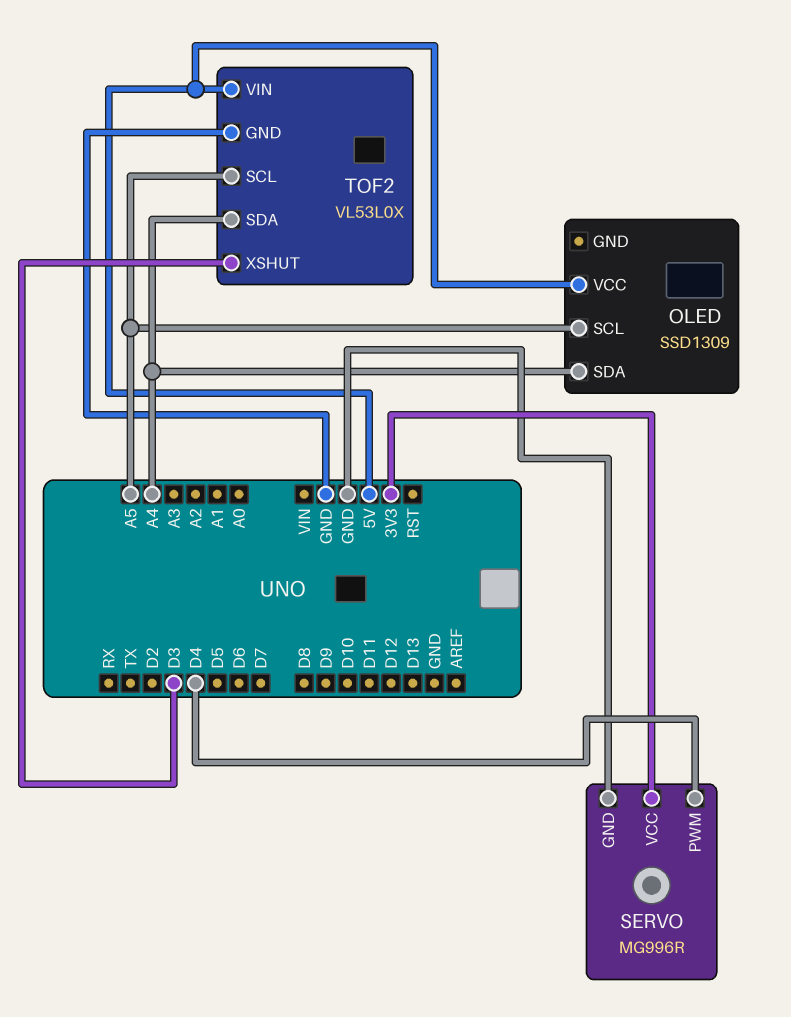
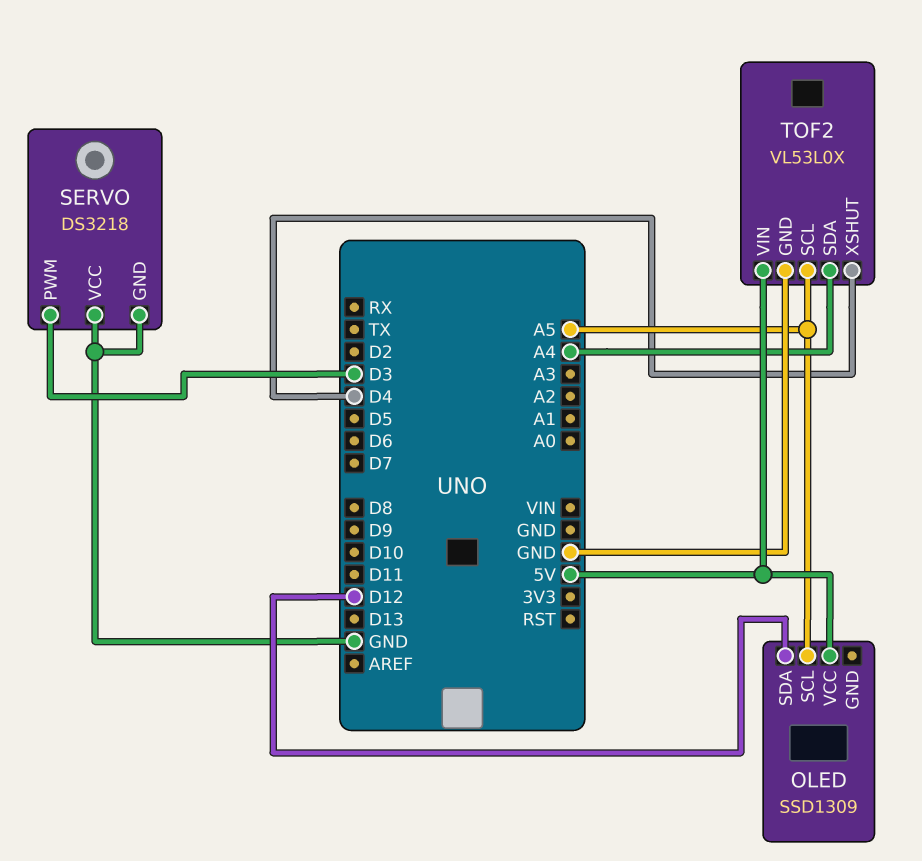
OLED pin SDA: A4 -> D12
SERVO: MG996R -> DS3218
SERVO pin PWM: D4 -> D3
SERVO pin VCC: 3V3 -> GND
TOF2 pin XSHUT: D3 -> D4

